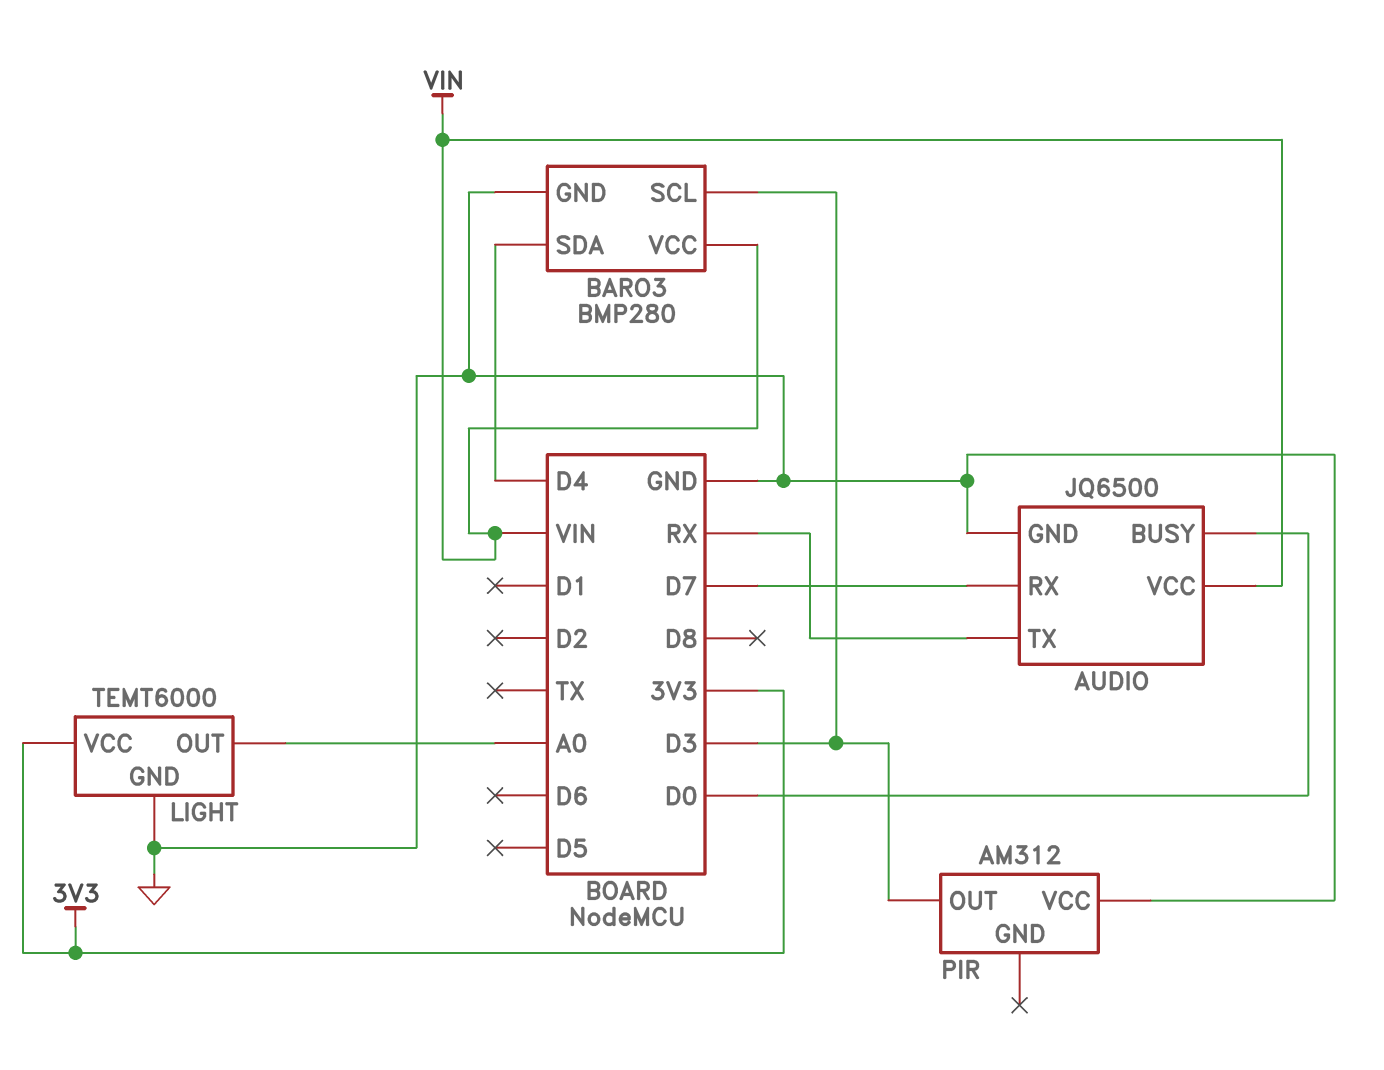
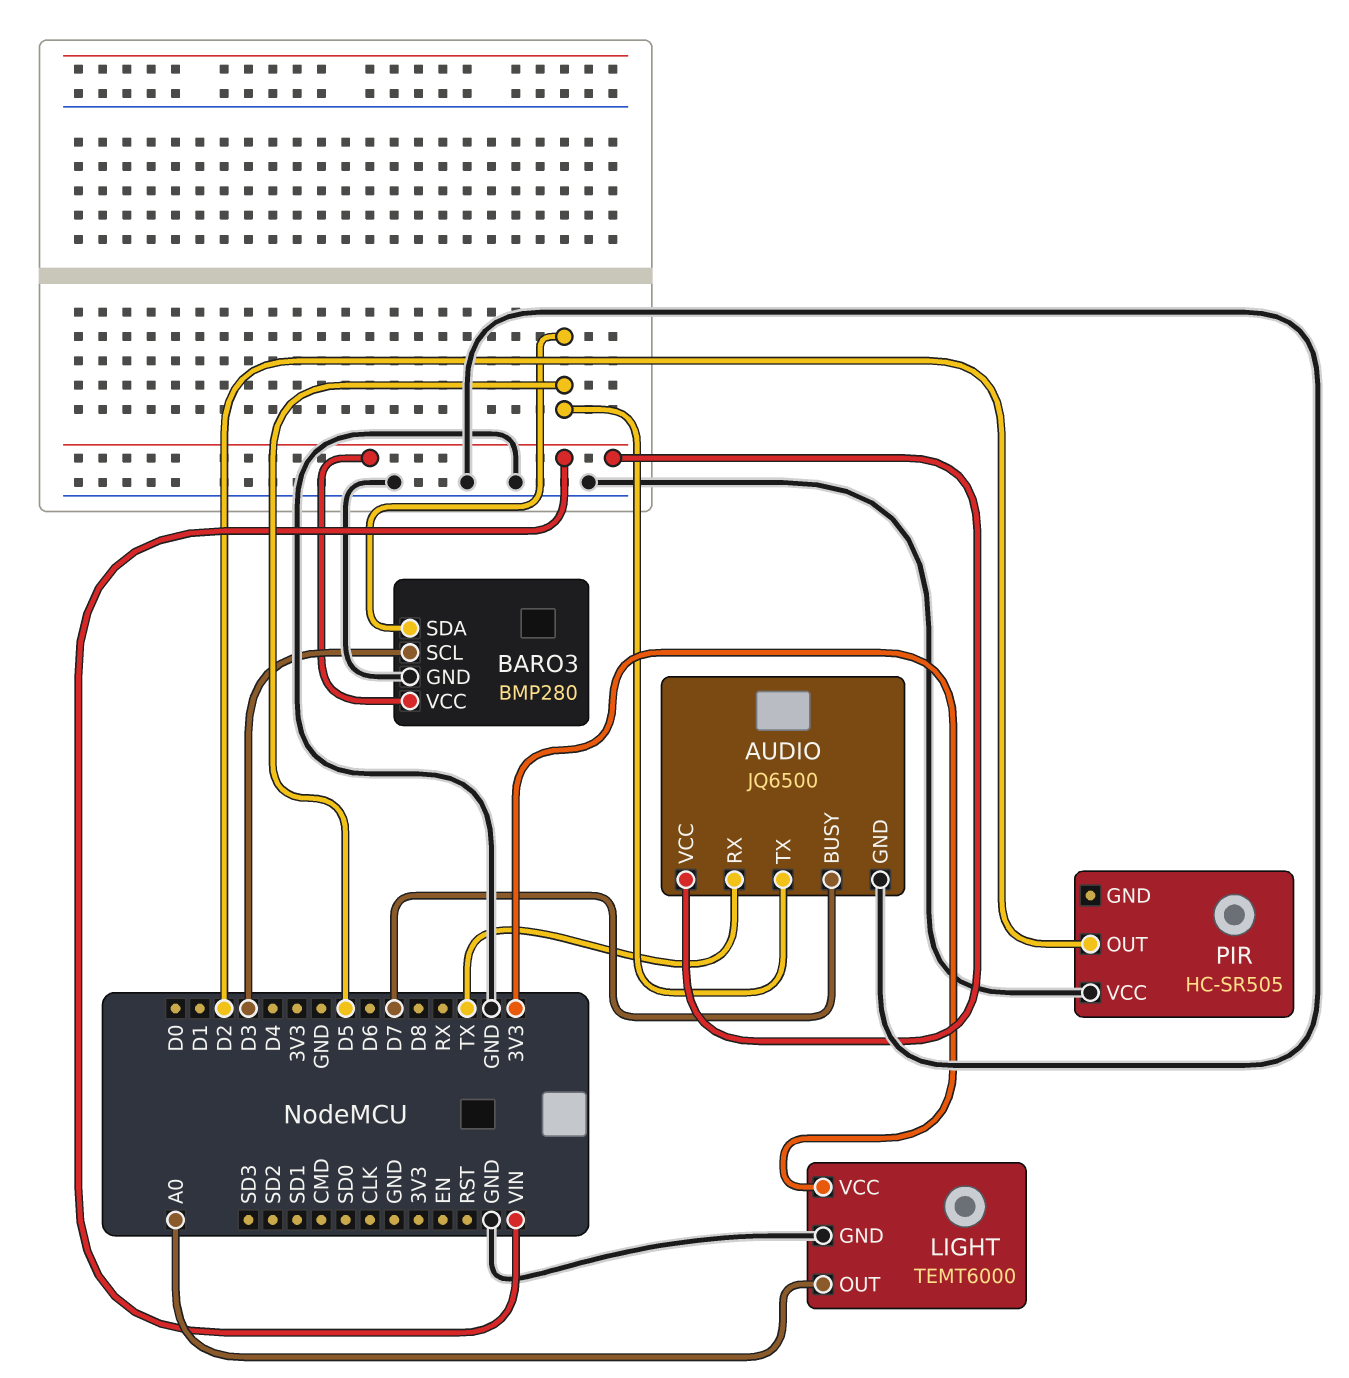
AUDIO pin BUSY: D0 -> D7
AUDIO pin RX: D7 -> TX
AUDIO pin TX: RX -> D5
BARO3 pin SDA: D4 -> D5
PIR: AM312 -> HC-SR505
PIR pin OUT: D3 -> D2

